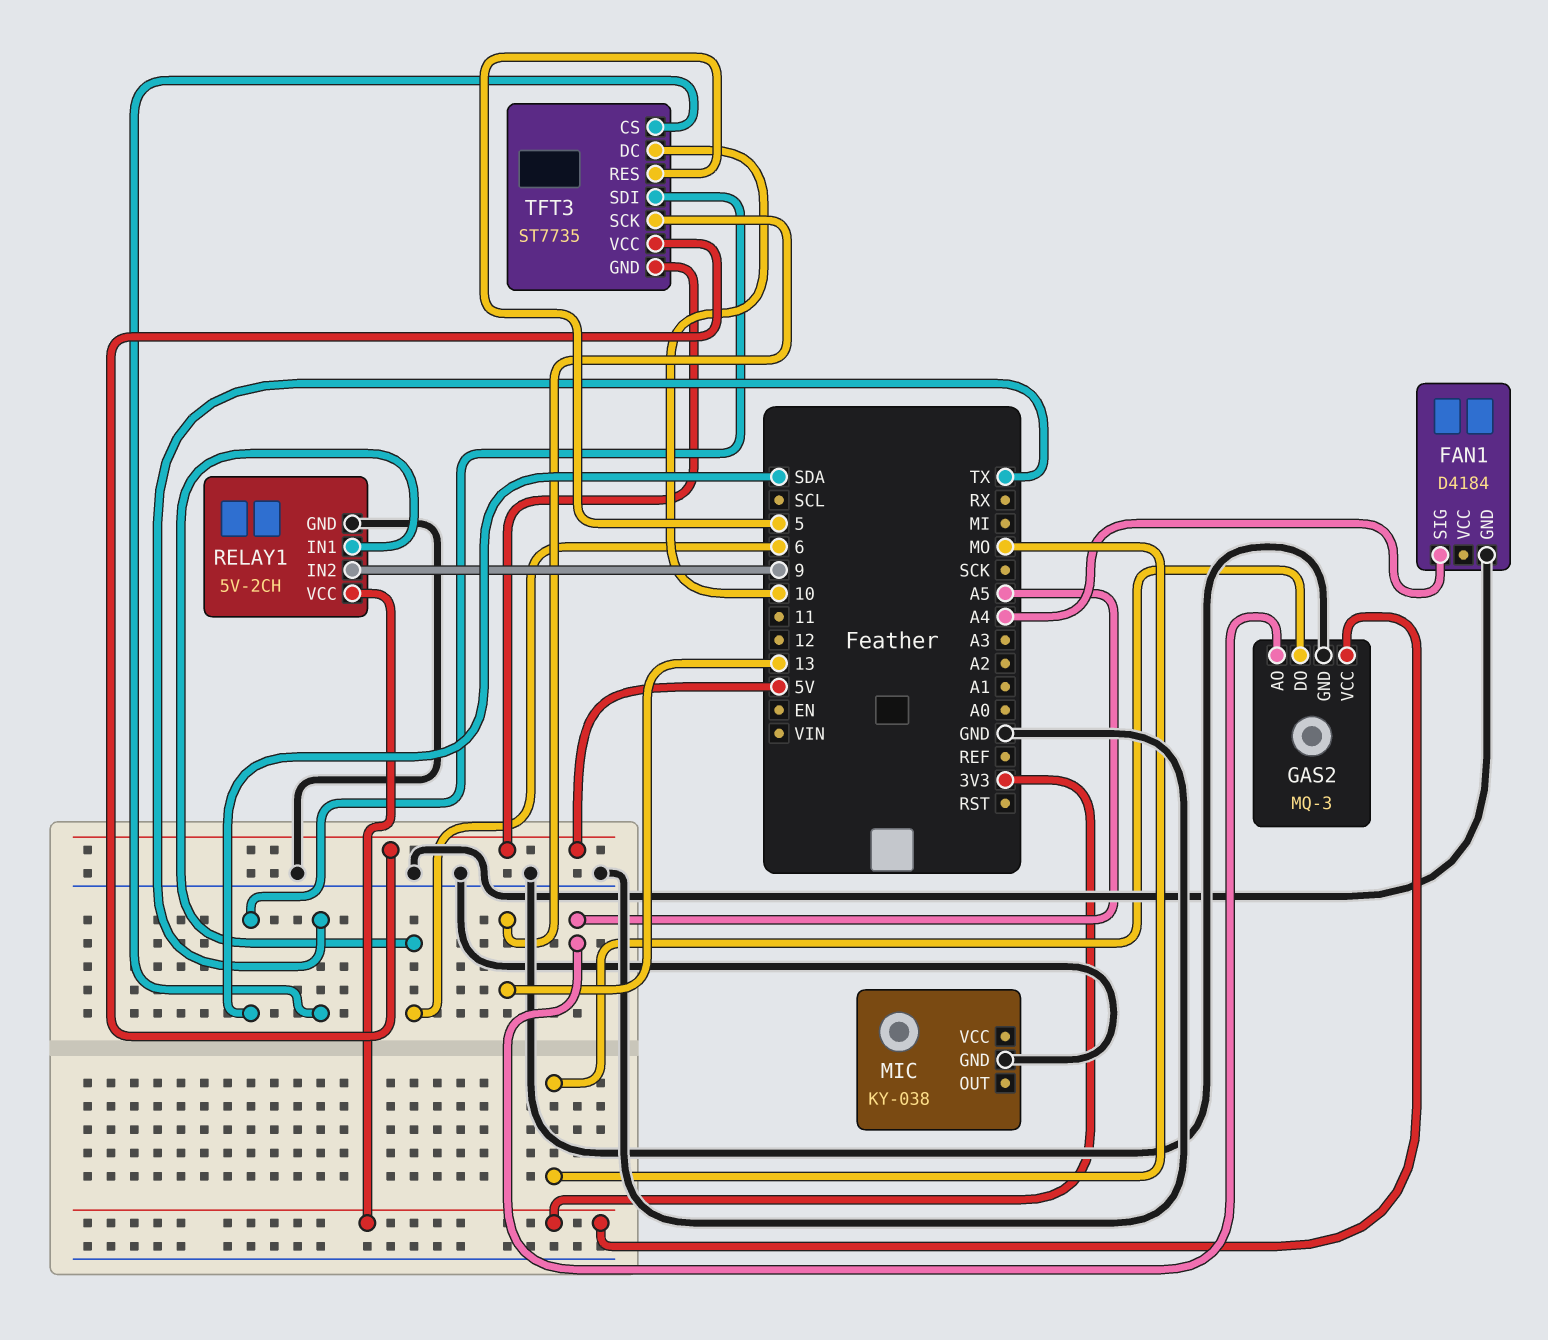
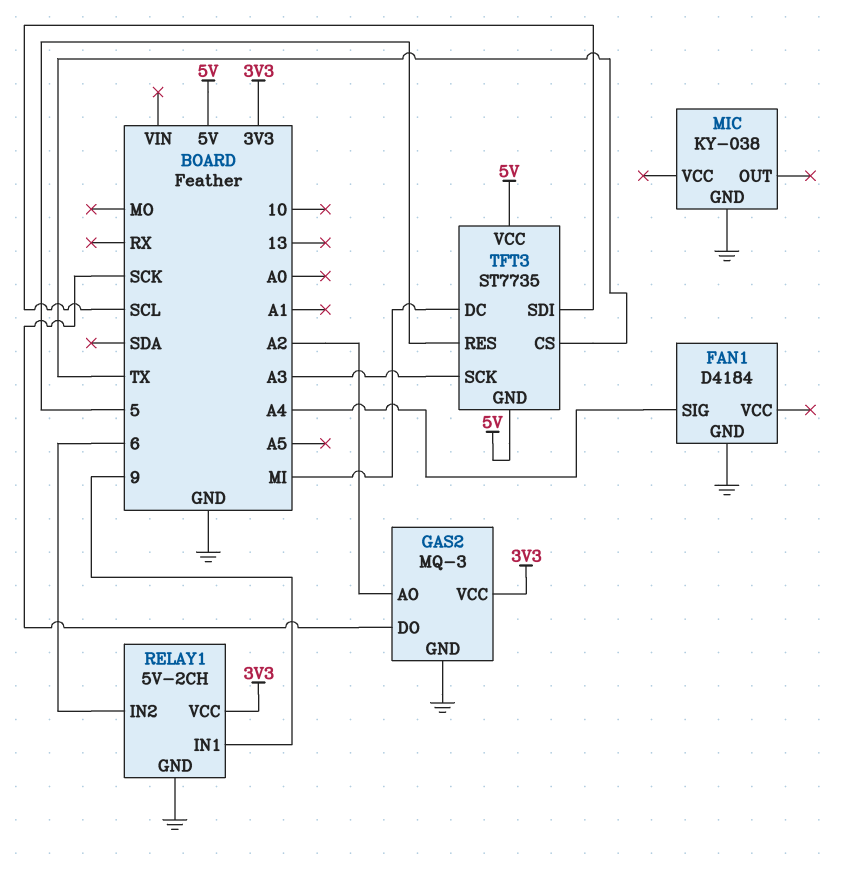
GAS2 pin AO: A5 -> A2
GAS2 pin DO: MO -> SCK
RELAY1 pin IN1: 6 -> 9
RELAY1 pin IN2: 9 -> 6
TFT3 pin DC: 10 -> MI
TFT3 pin SCK: 13 -> A3
TFT3 pin SDI: SDA -> SCL

